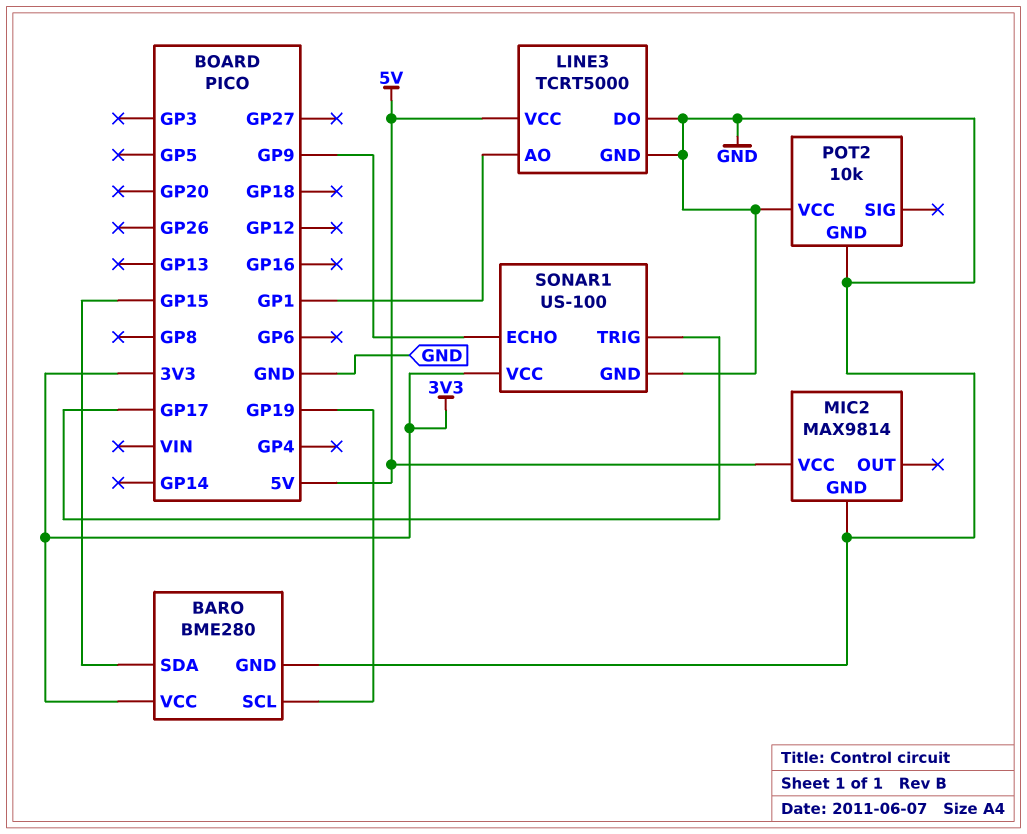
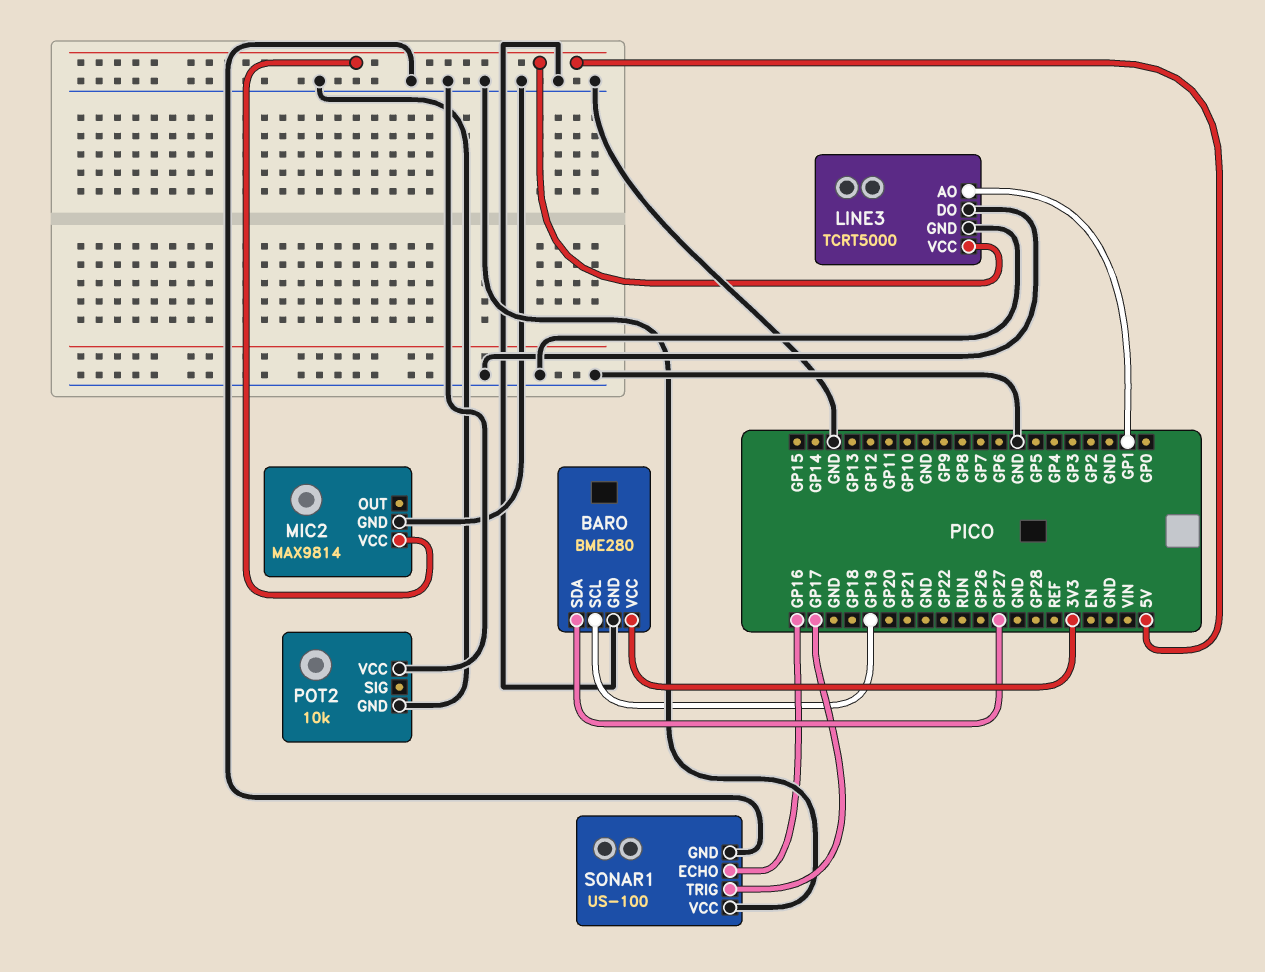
BARO pin SDA: GP15 -> GP27
SONAR1 pin ECHO: GP9 -> GP16
SONAR1 pin VCC: 3V3 -> GND

